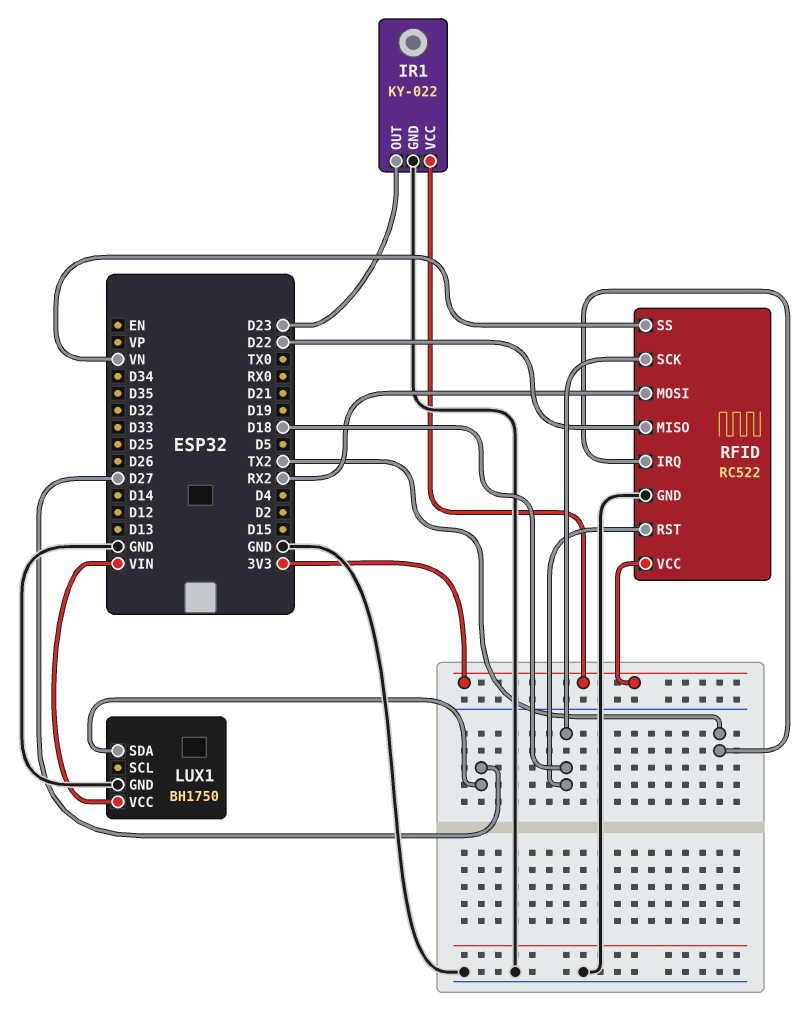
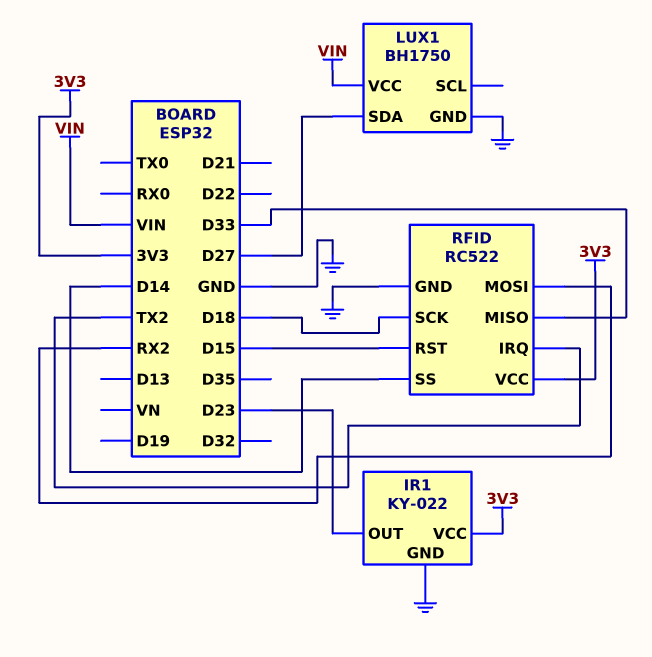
RFID pin MISO: D22 -> D33
RFID pin RST: D18 -> D15
RFID pin SS: VN -> D14

